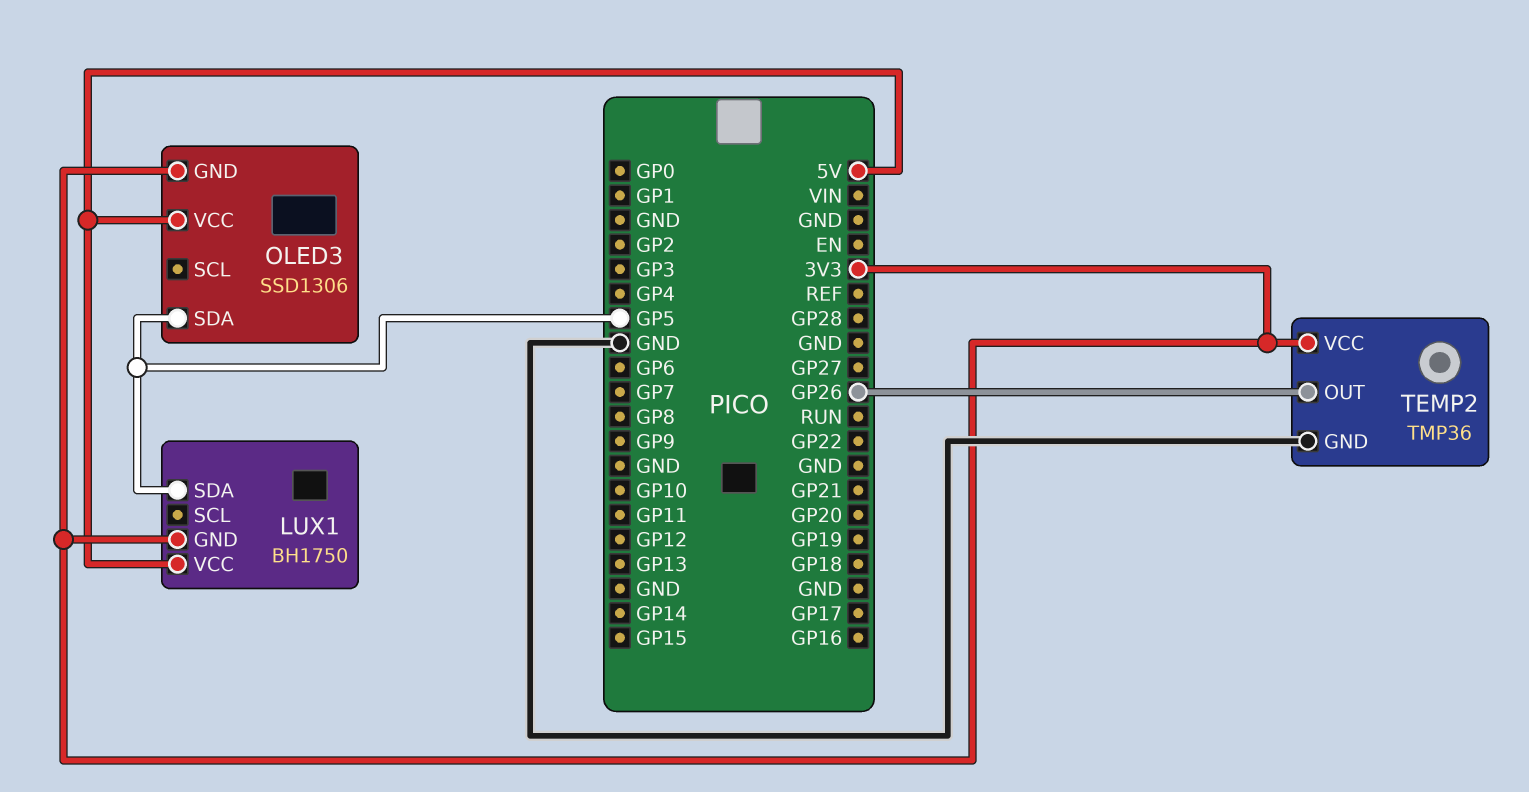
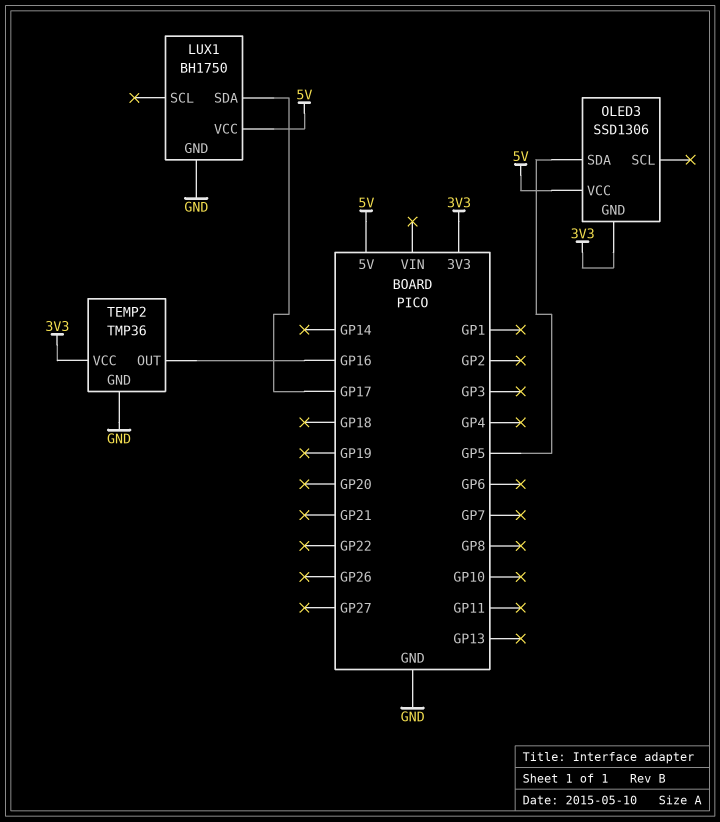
LUX1 pin GND: 3V3 -> GND
LUX1 pin SDA: GP5 -> GP17
TEMP2 pin OUT: GP26 -> GP16

